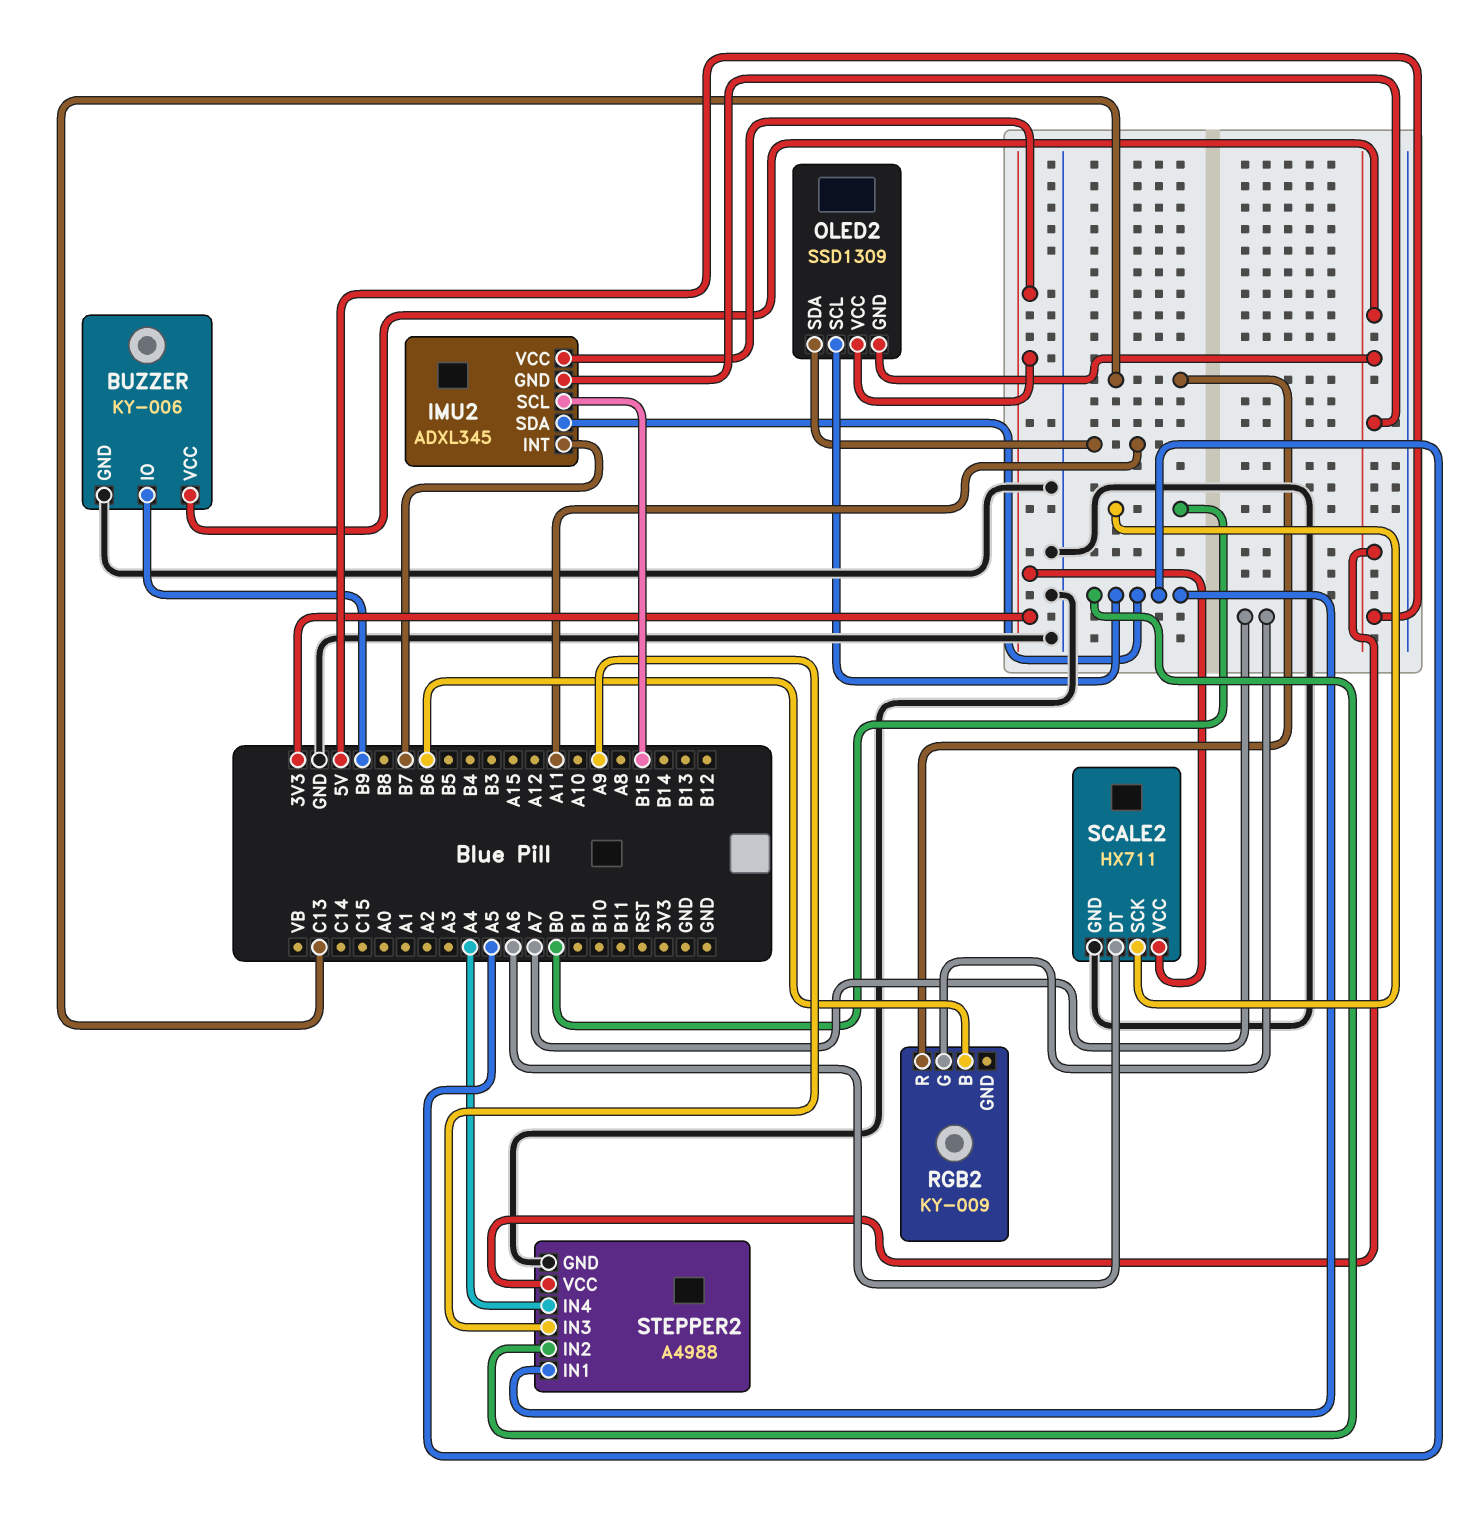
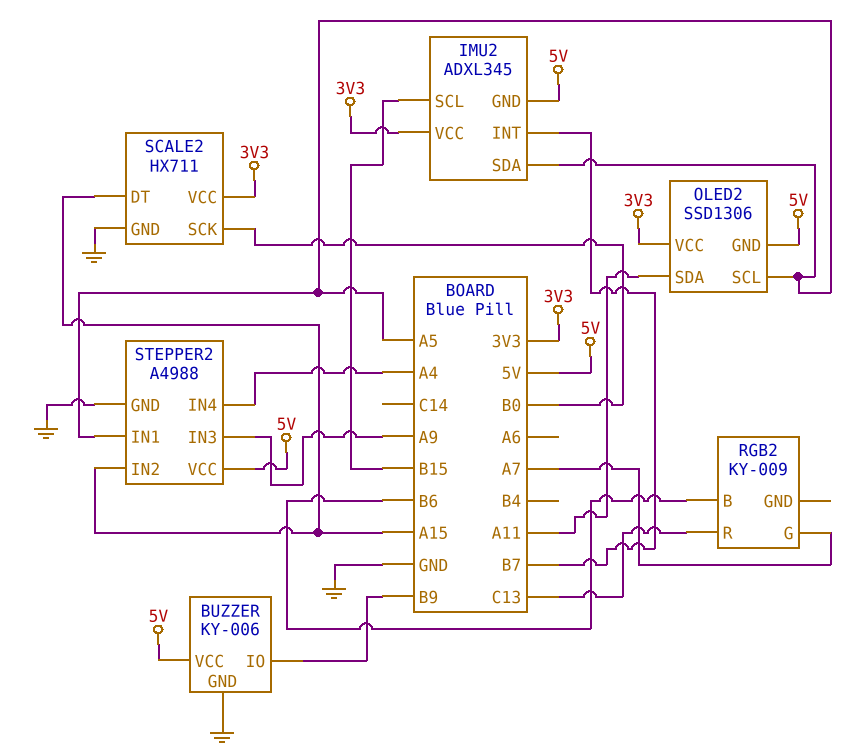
OLED2: SSD1309 -> SSD1306
SCALE2 pin DT: A6 -> A15
STEPPER2 pin IN2: A5 -> A15

